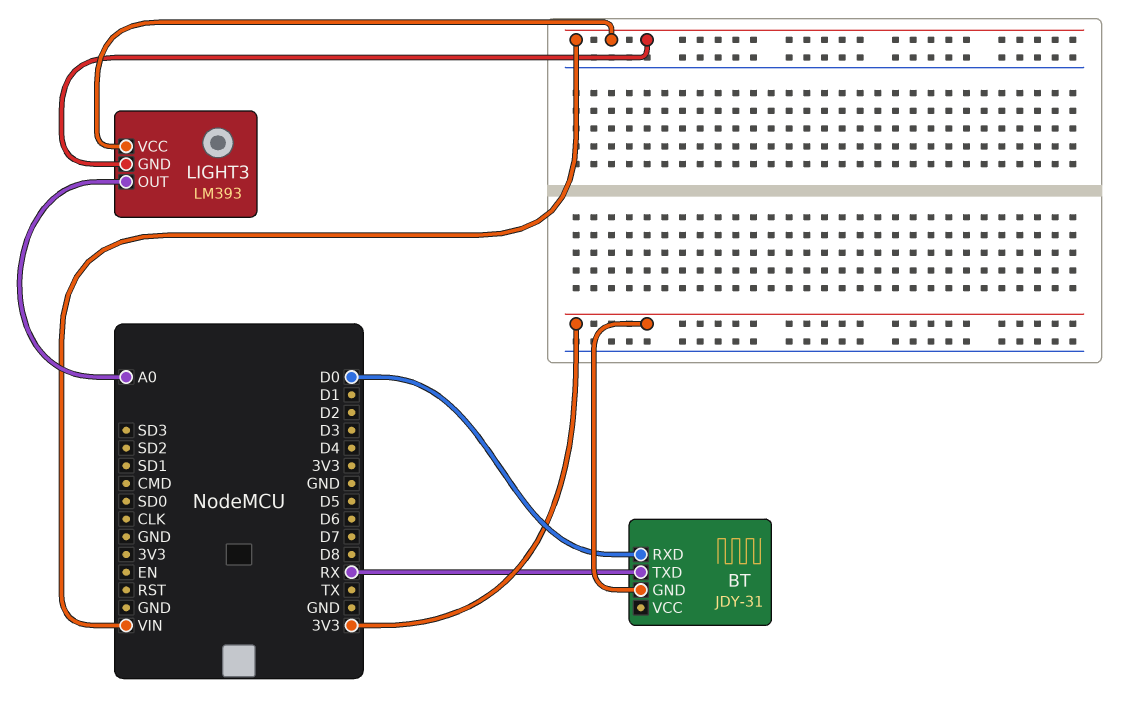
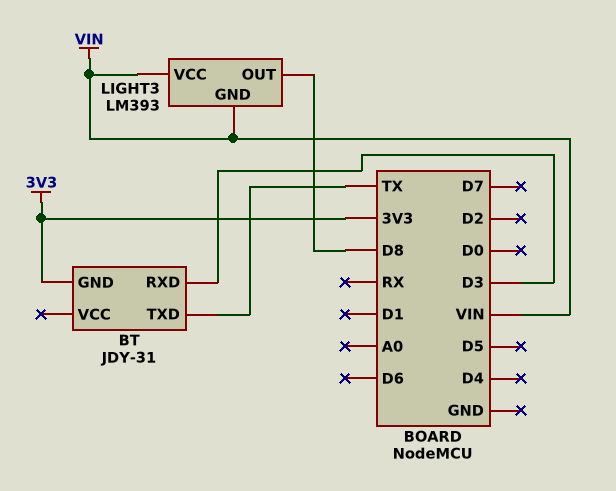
BT pin RXD: D0 -> D3
BT pin TXD: RX -> TX
LIGHT3 pin OUT: A0 -> D8

